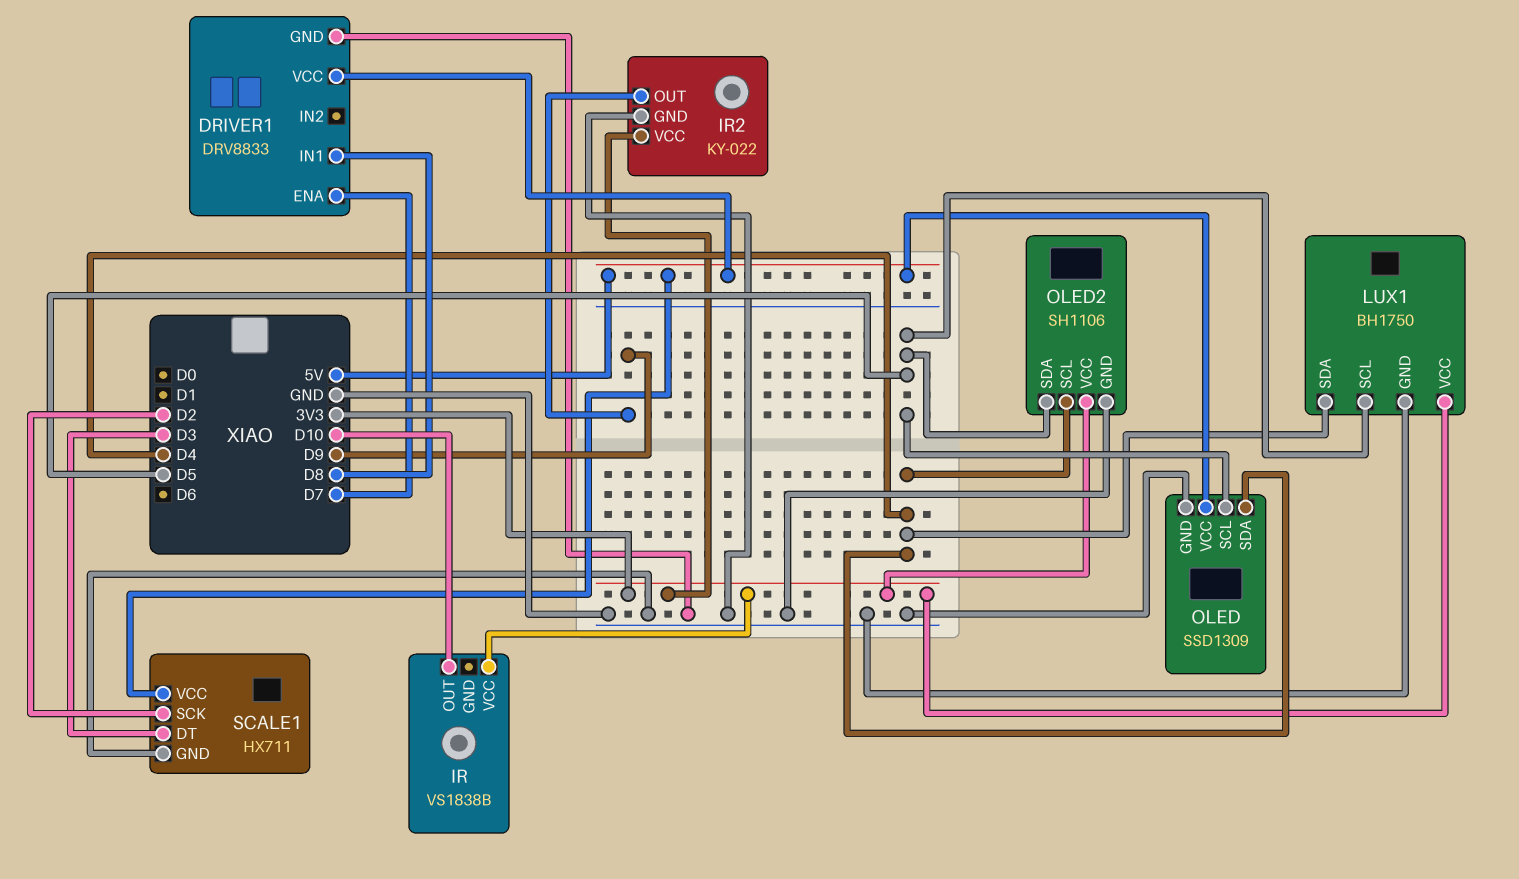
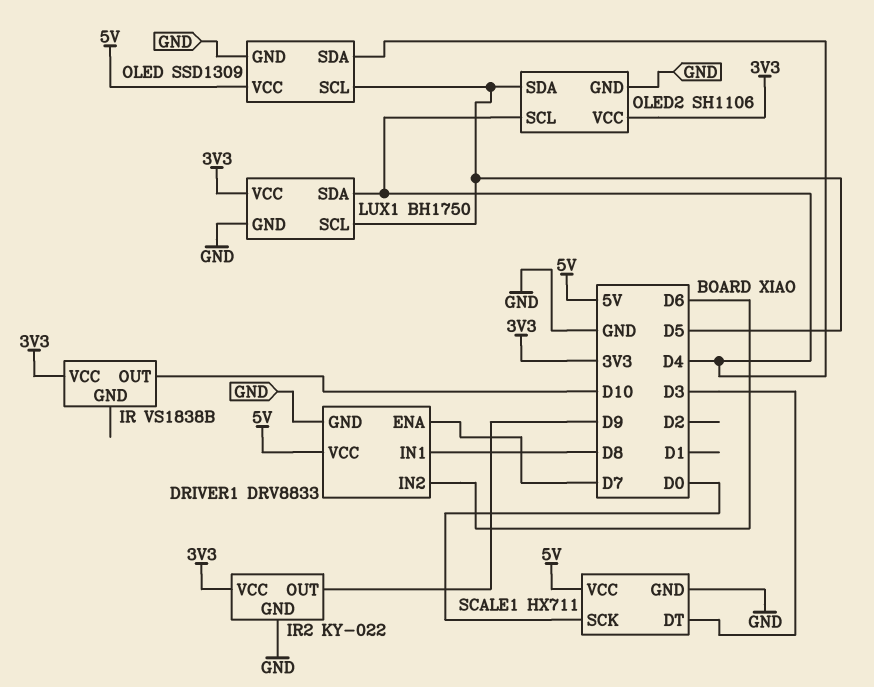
DRIVER1 pin IN2: none -> D6
SCALE1 pin SCK: D2 -> D0

